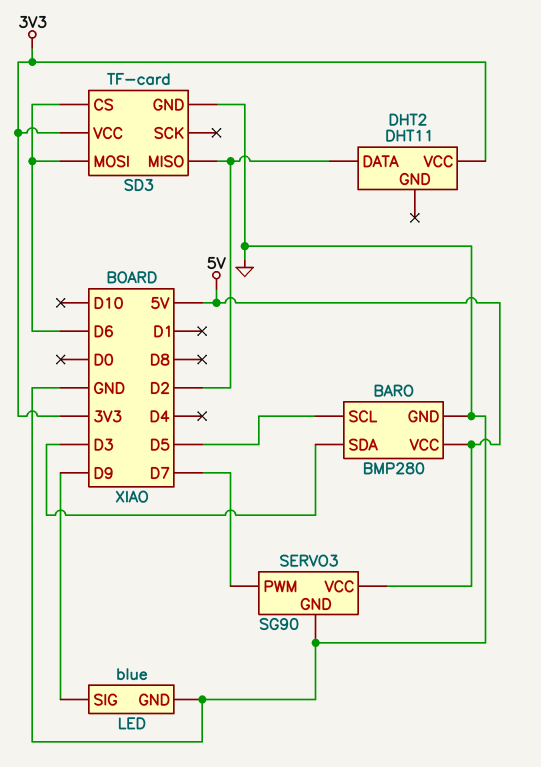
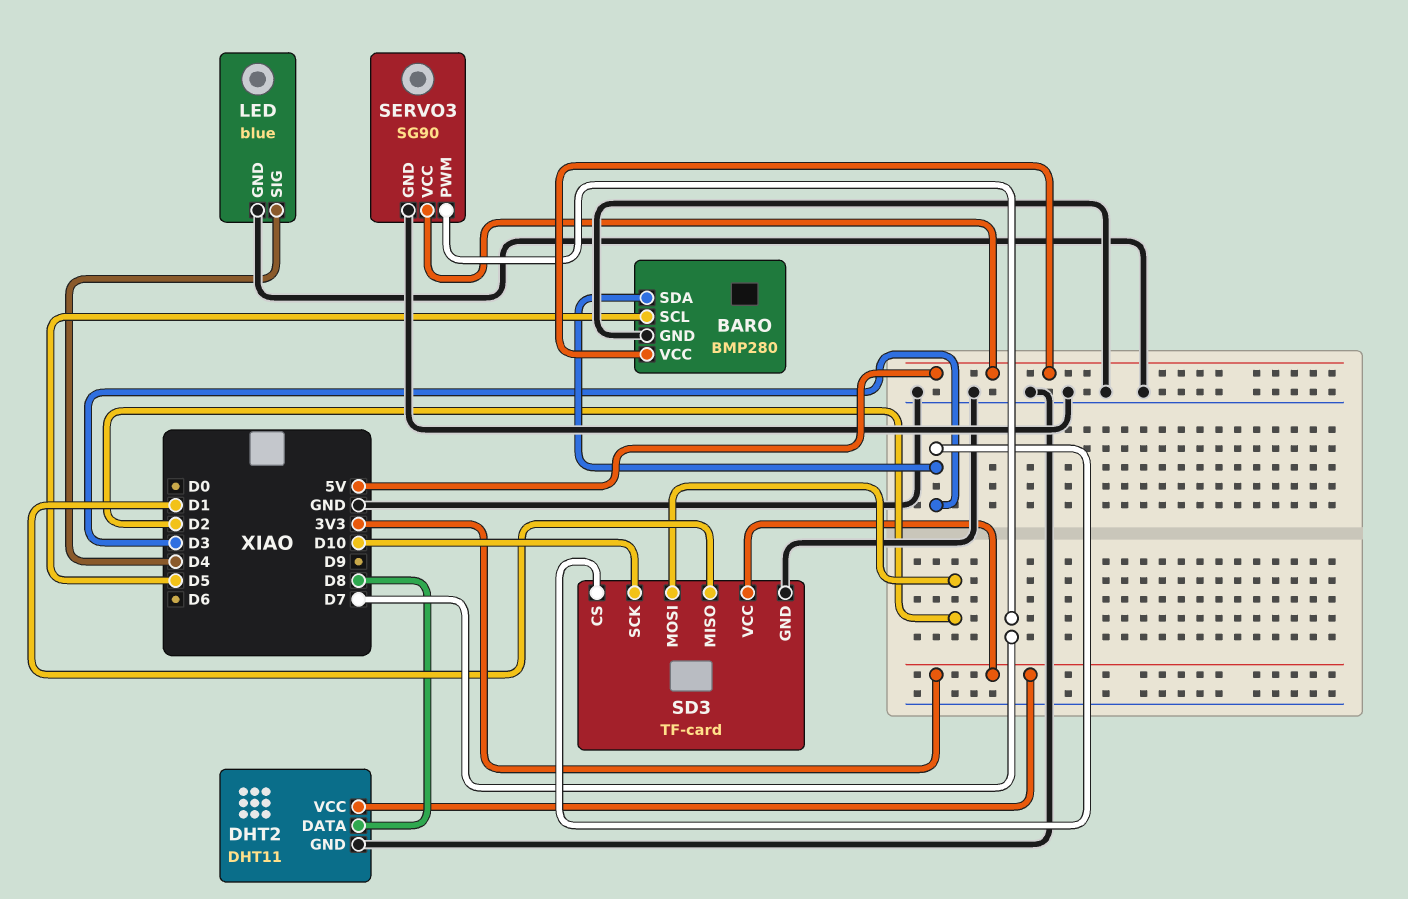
DHT2 pin DATA: D2 -> D8
DHT2 pin GND: none -> GND
LED pin SIG: D9 -> D4
SD3 pin CS: D6 -> D3
SD3 pin MISO: D2 -> D1
SD3 pin MOSI: D6 -> D2
SD3 pin SCK: none -> D10

